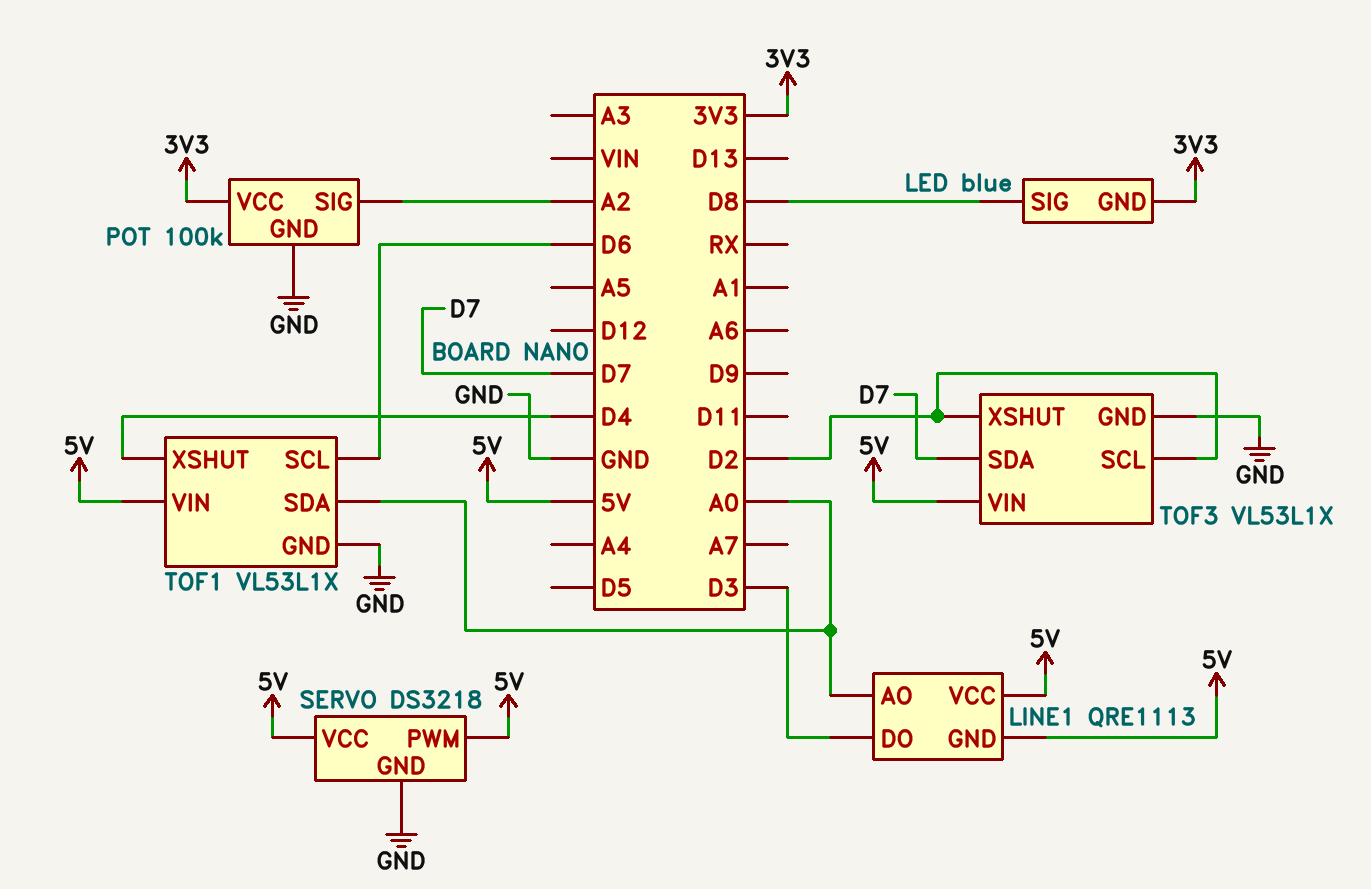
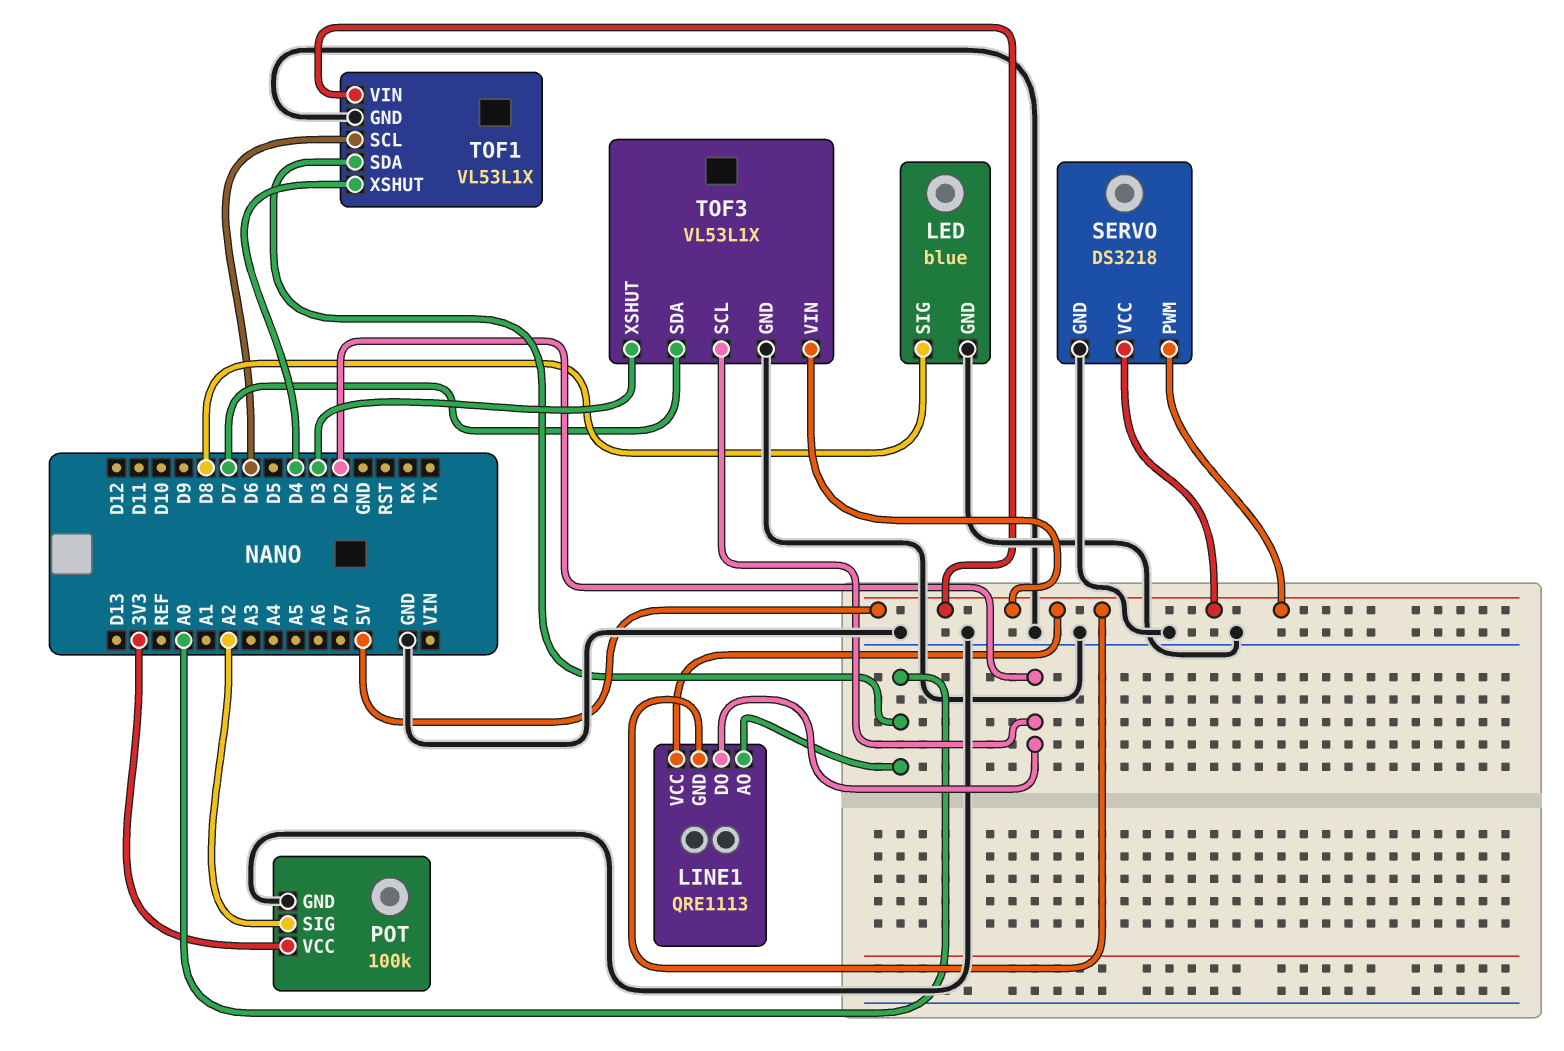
LED pin GND: 3V3 -> GND
LINE1 pin DO: D3 -> D2
TOF3 pin XSHUT: D2 -> D3

